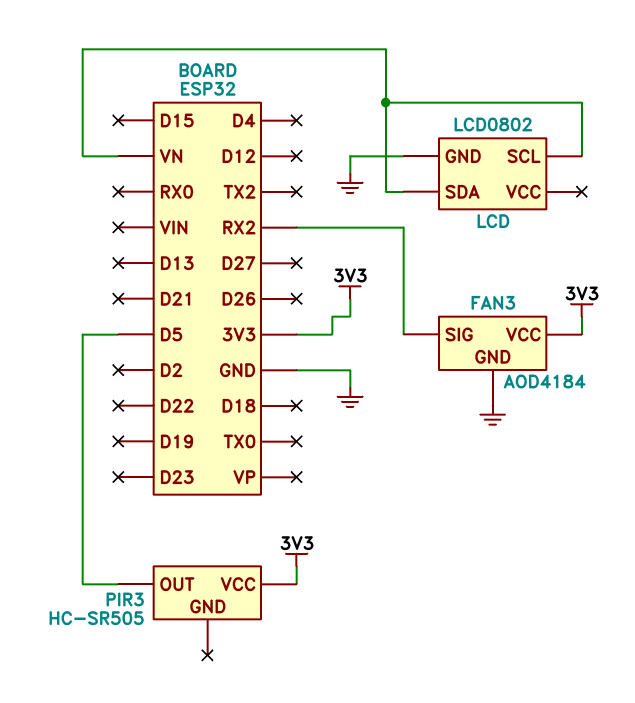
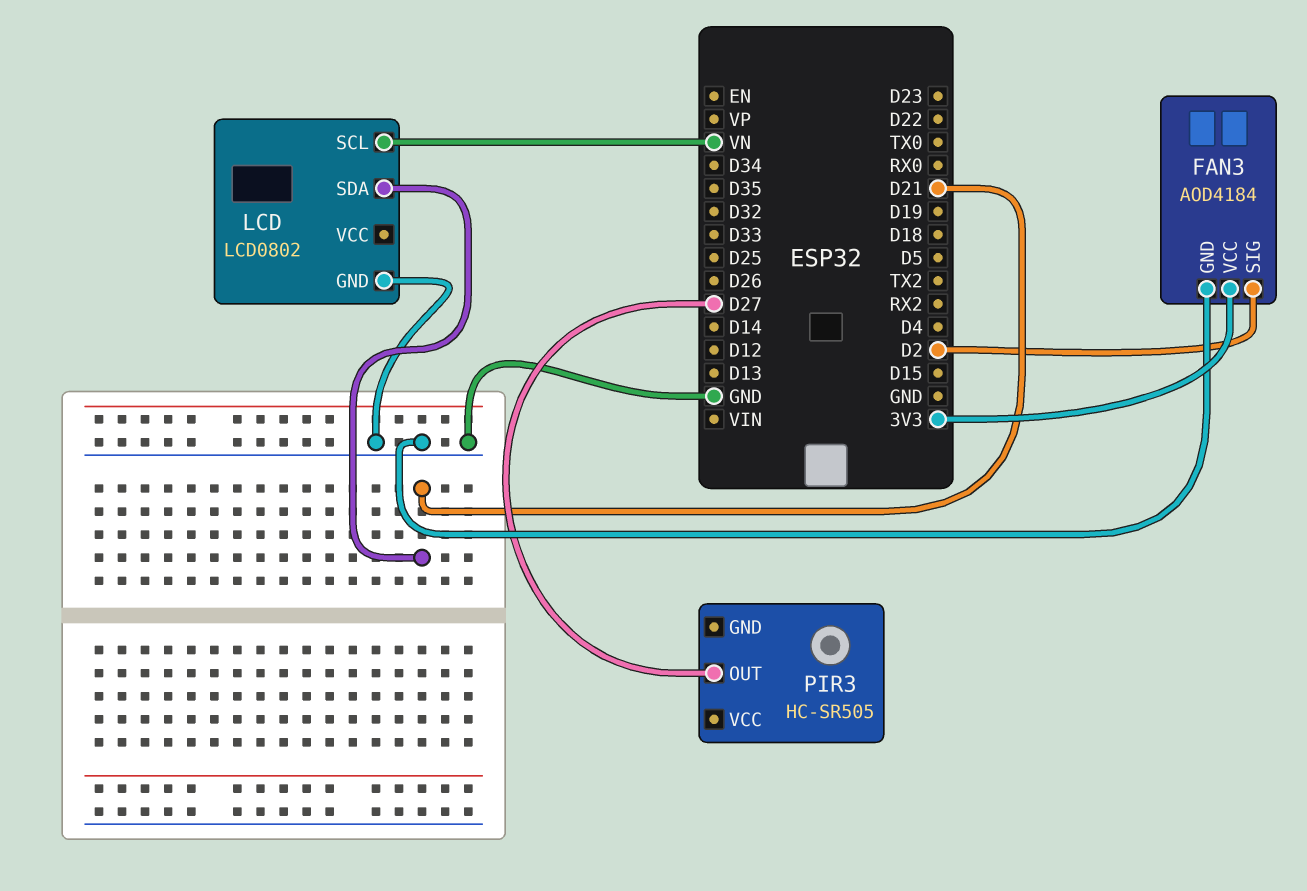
FAN3 pin SIG: RX2 -> D2
LCD pin SDA: VN -> D21
PIR3 pin OUT: D5 -> D27
PIR3 pin VCC: 3V3 -> none

